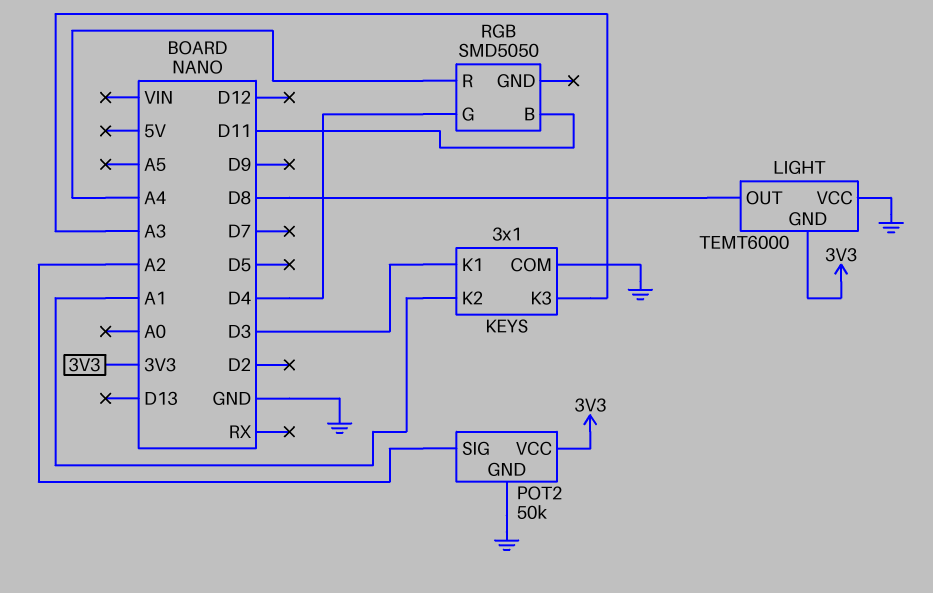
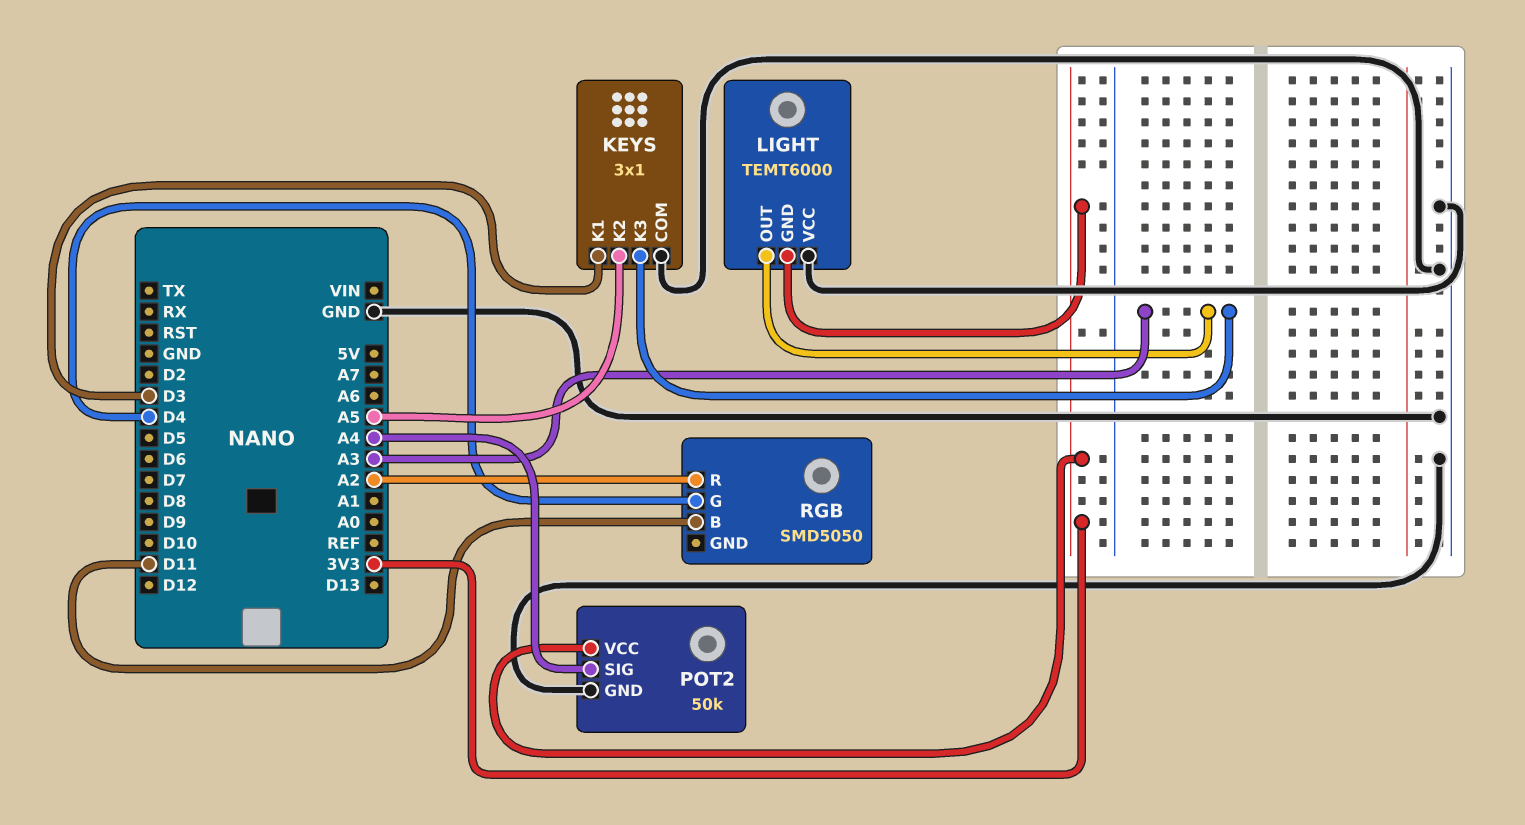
KEYS pin K2: A1 -> A5
LIGHT pin OUT: D8 -> A3
POT2 pin SIG: A2 -> A4
RGB pin R: A4 -> A2

